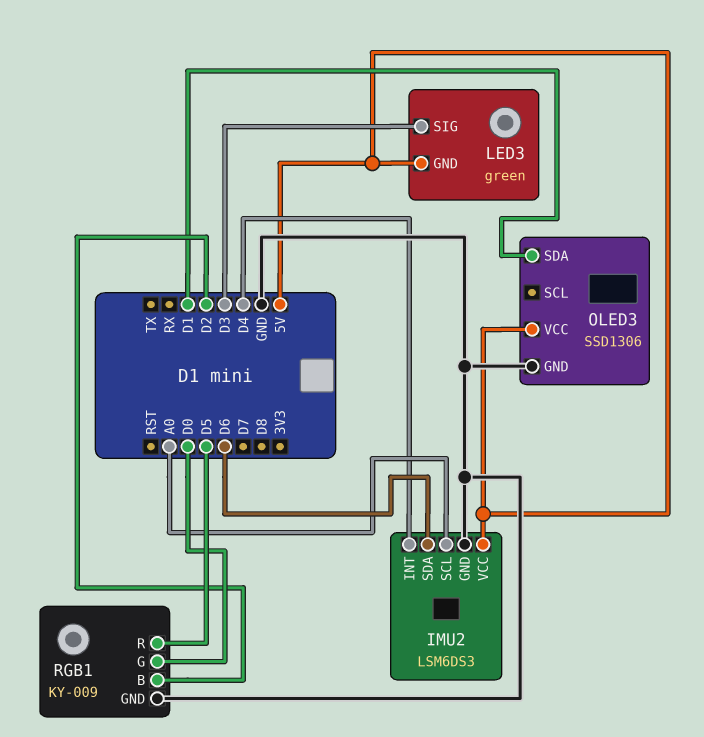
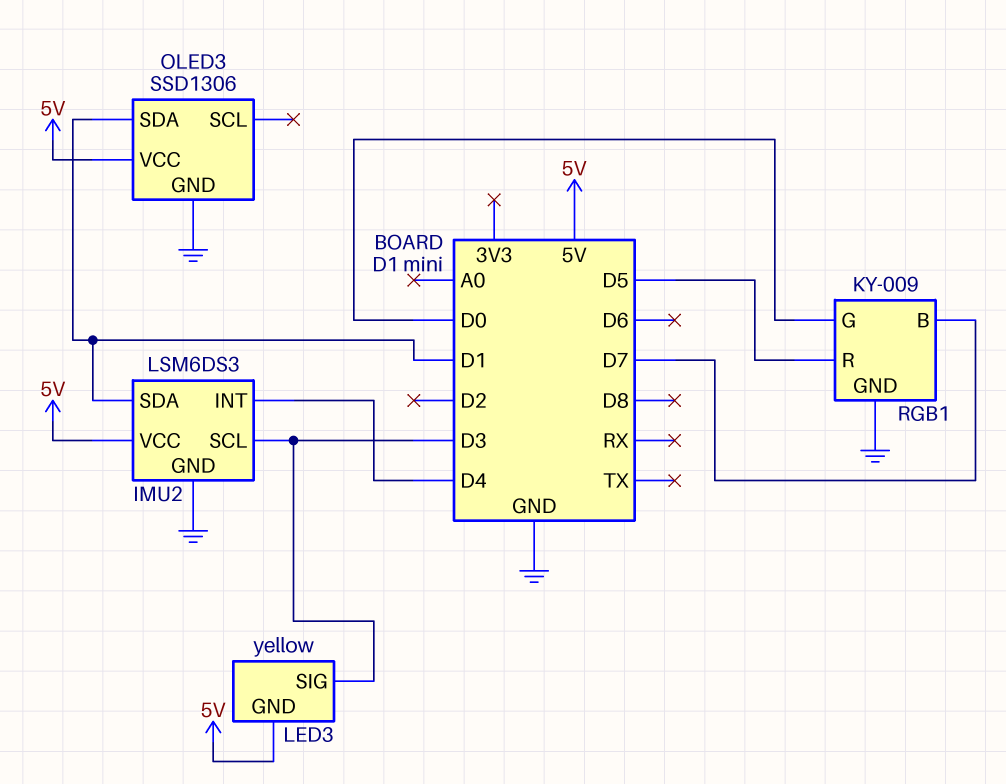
IMU2 pin SCL: A0 -> D3
IMU2 pin SDA: D6 -> D1
LED3: green -> yellow
RGB1 pin B: D2 -> D7

